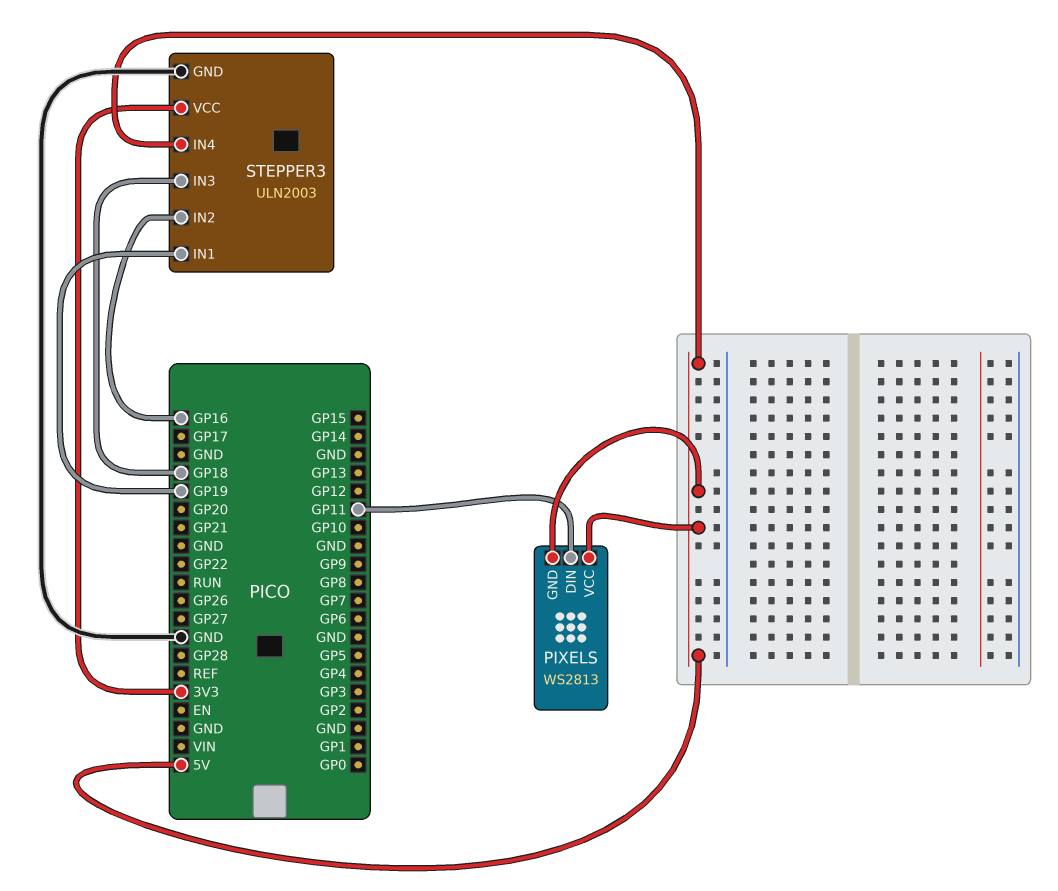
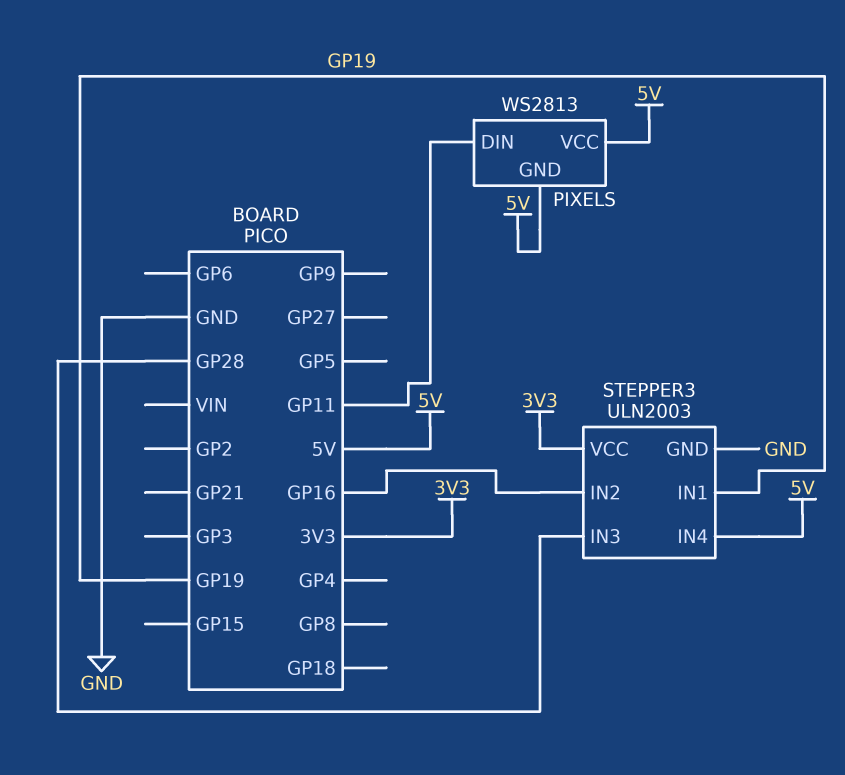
STEPPER3 pin IN3: GP18 -> GP28

